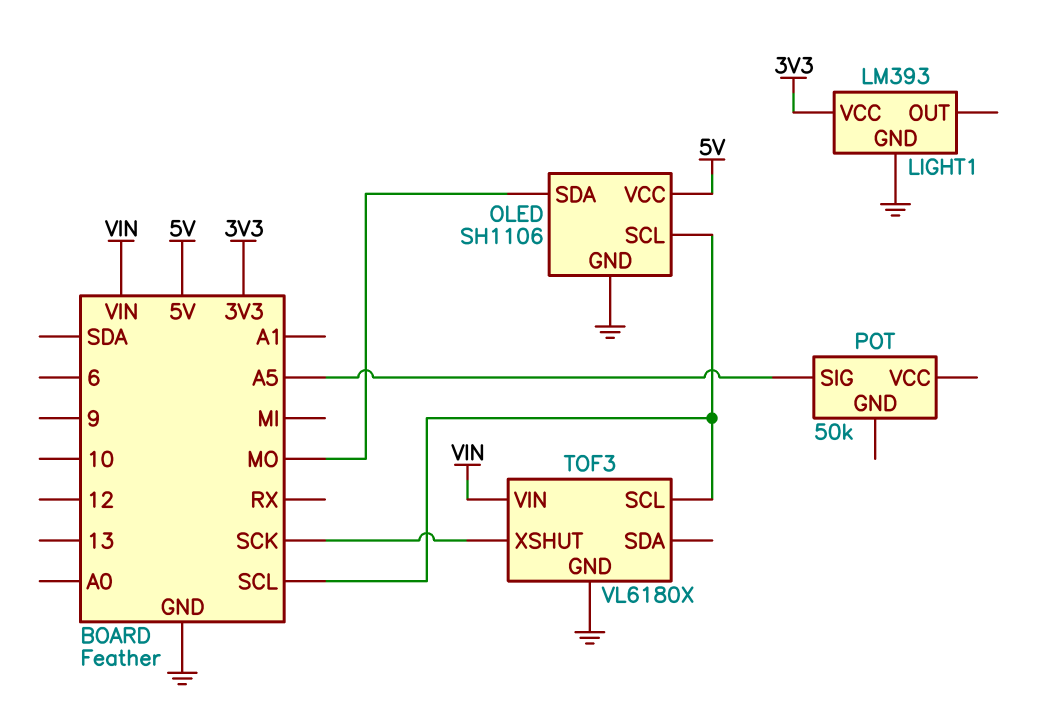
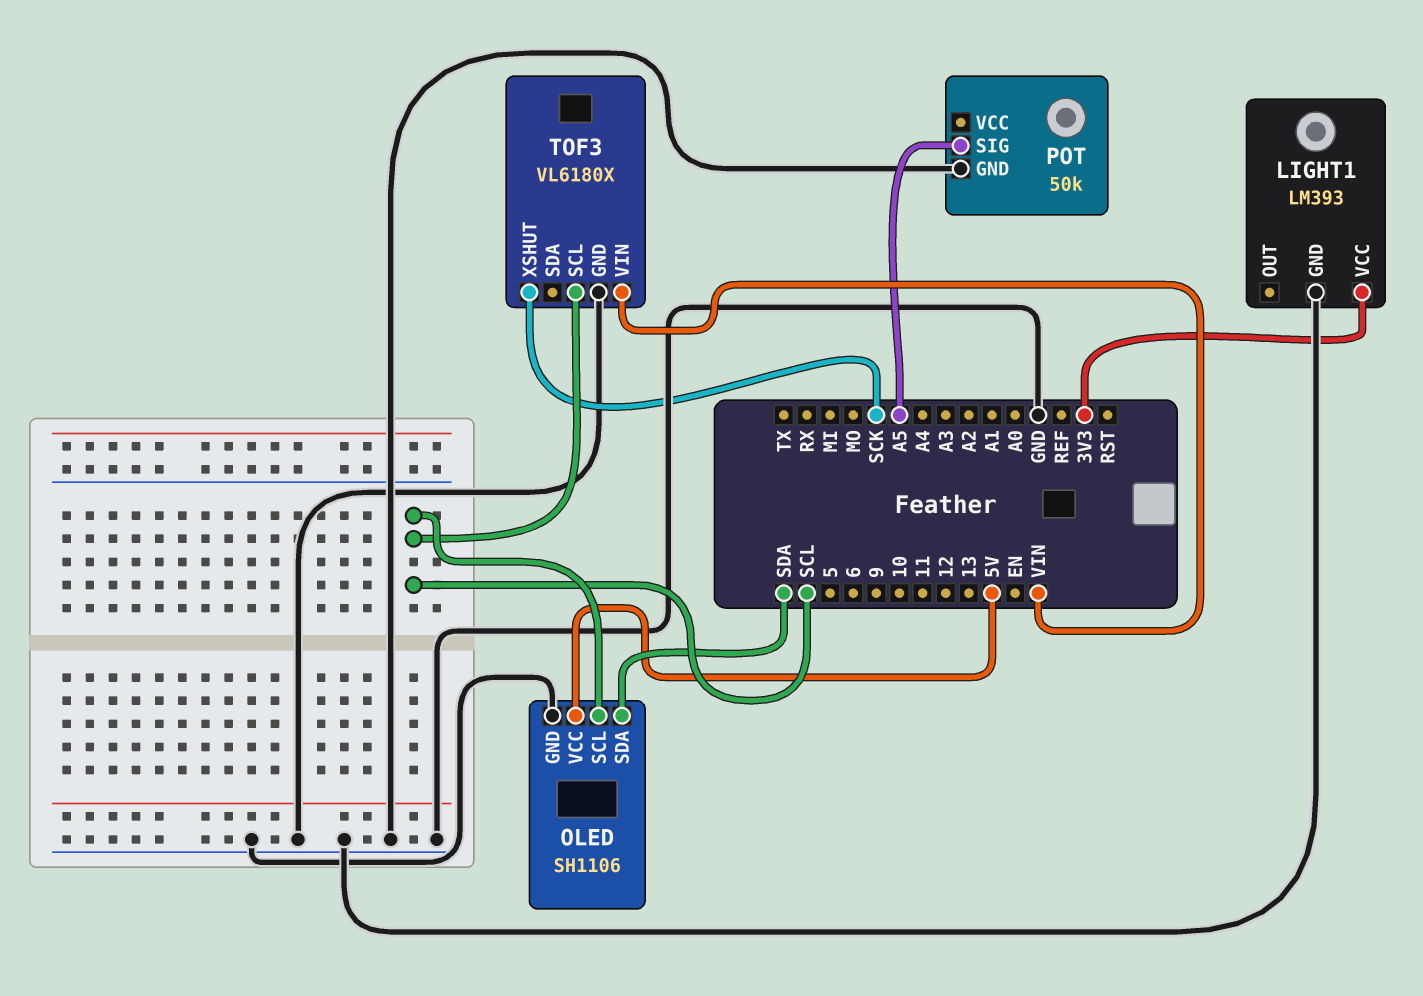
OLED pin SDA: MO -> SDA
POT pin GND: none -> GND

